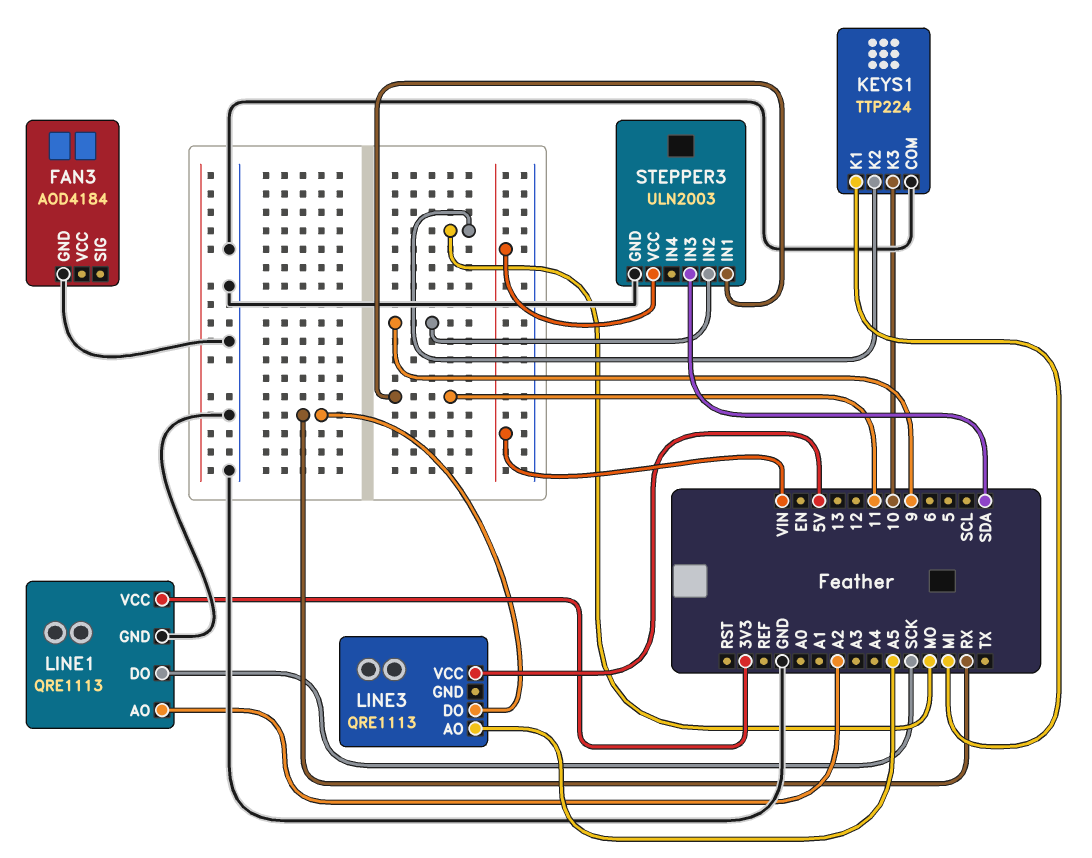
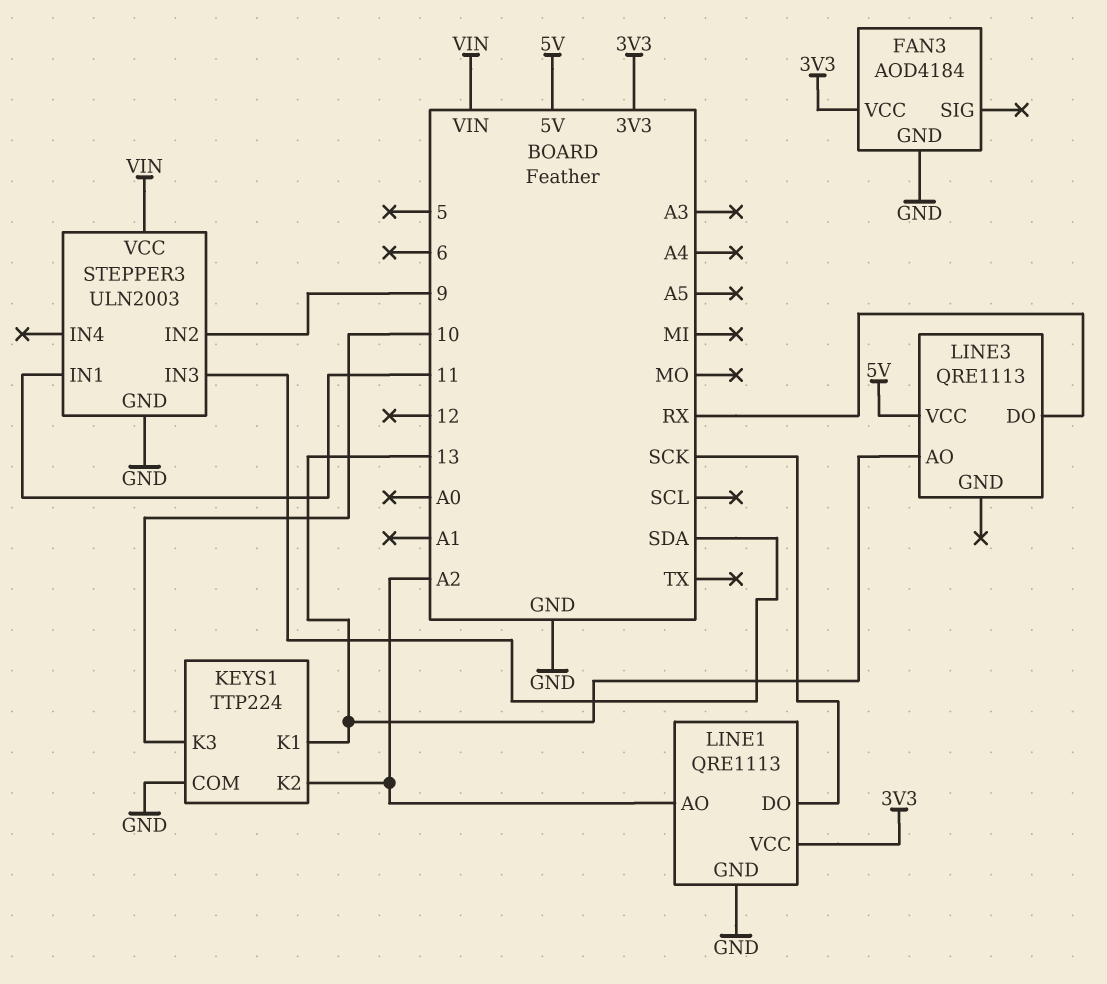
FAN3 pin VCC: none -> 3V3
KEYS1 pin K1: MI -> 13
KEYS1 pin K2: MO -> A2
LINE3 pin AO: A5 -> 13

